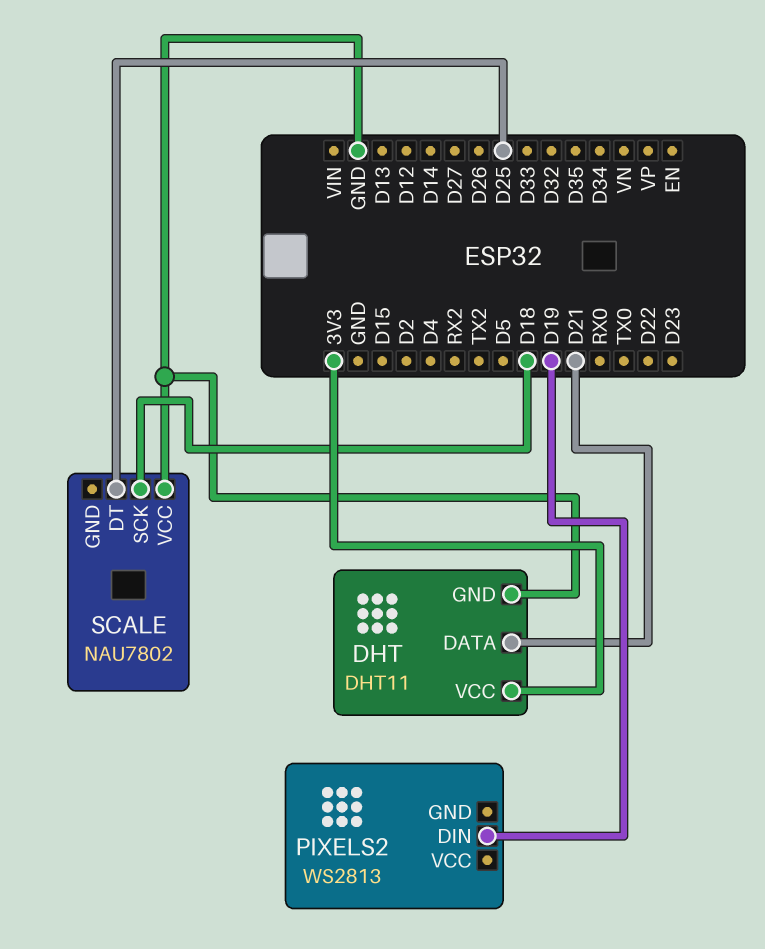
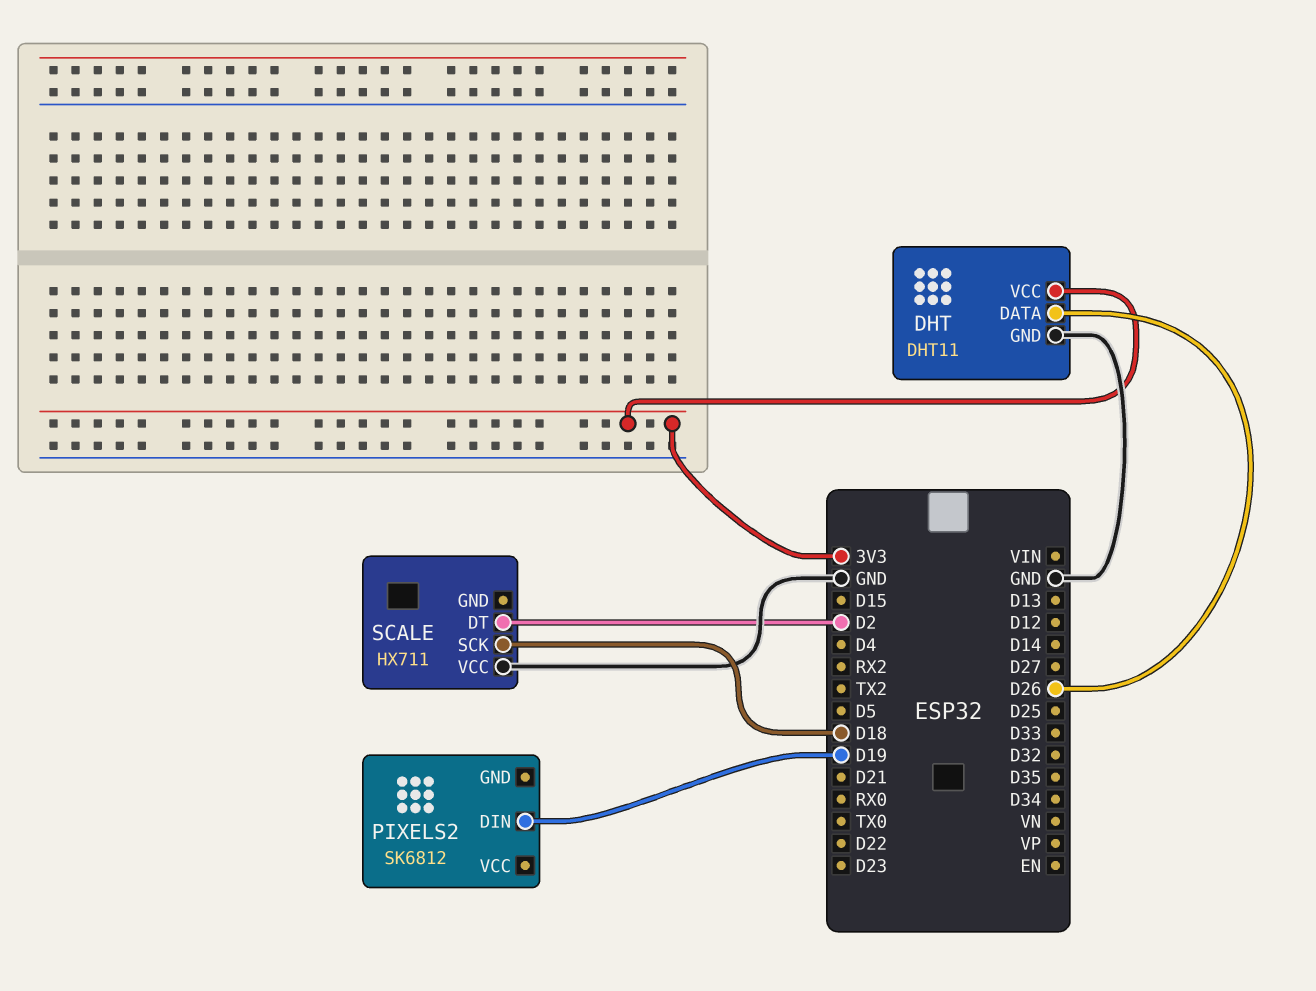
DHT pin DATA: D21 -> D26
PIXELS2: WS2813 -> SK6812
SCALE: NAU7802 -> HX711
SCALE pin DT: D25 -> D2

